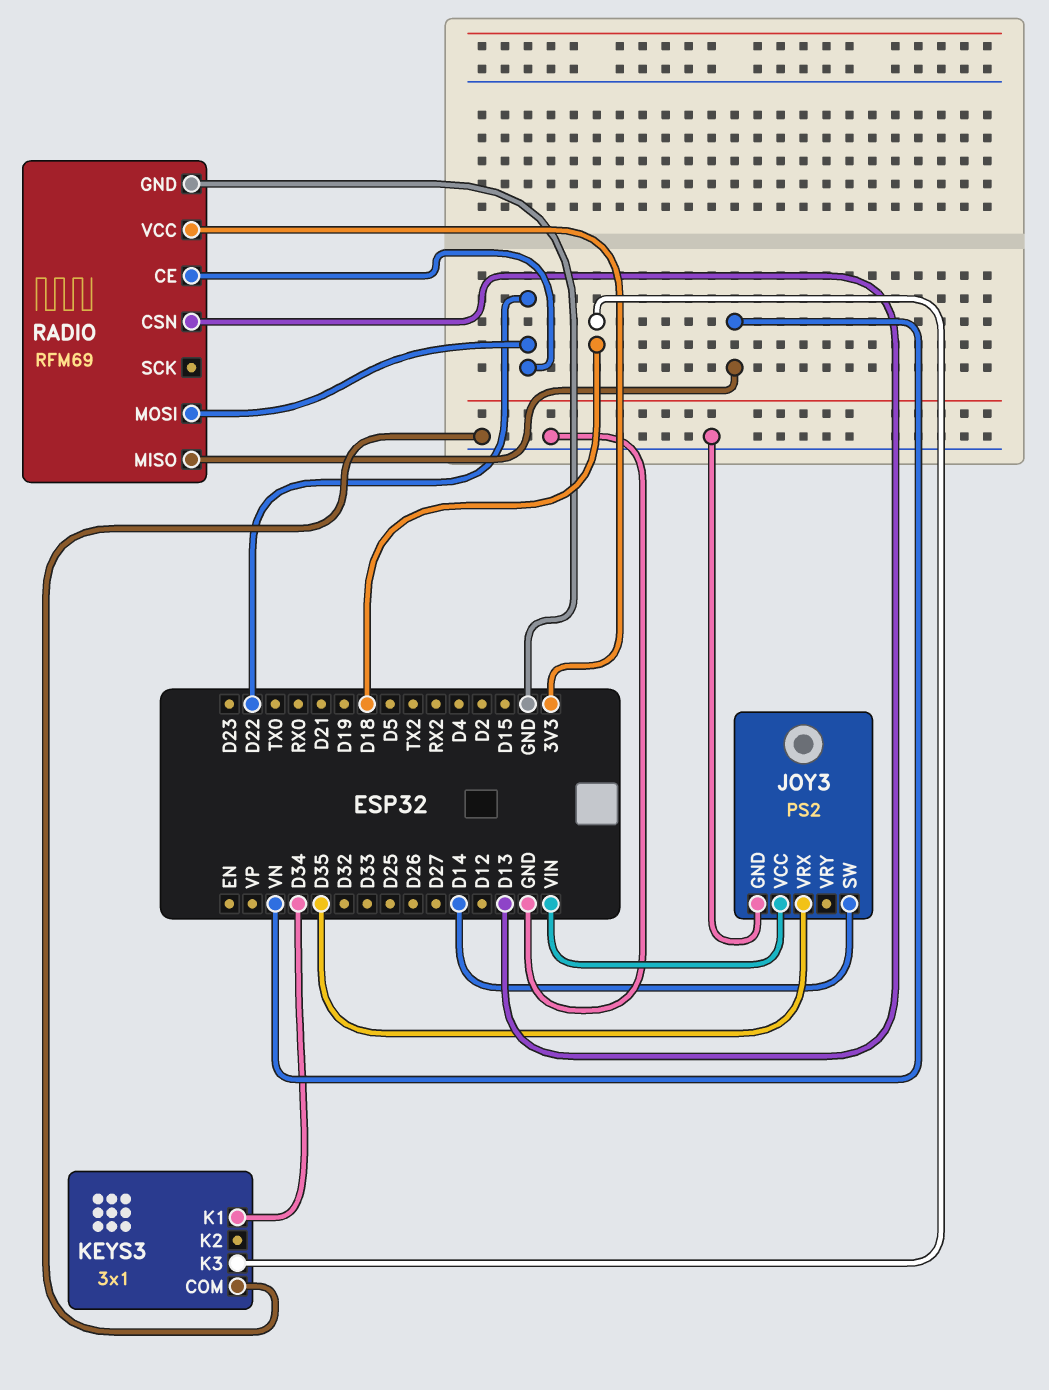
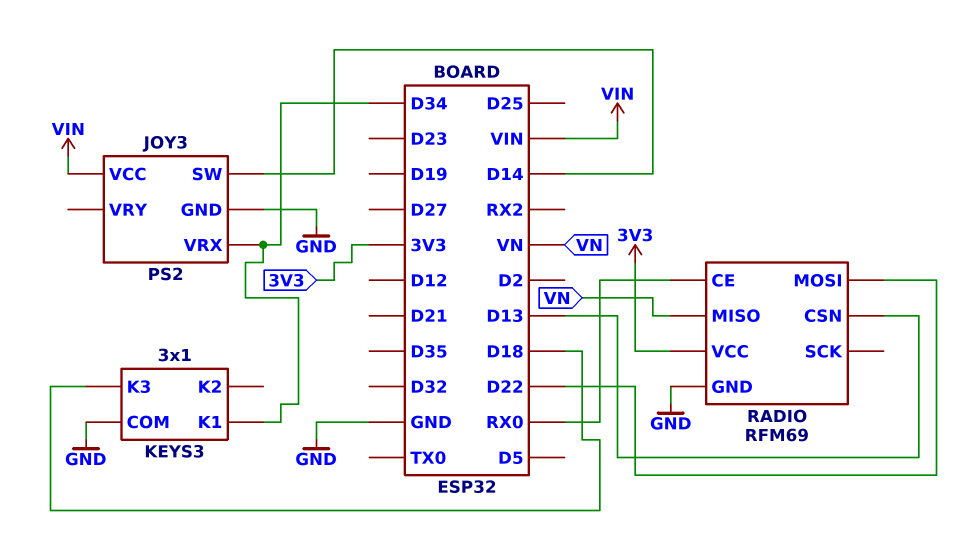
JOY3 pin VRX: D35 -> D34
RADIO pin CE: D22 -> RX0

